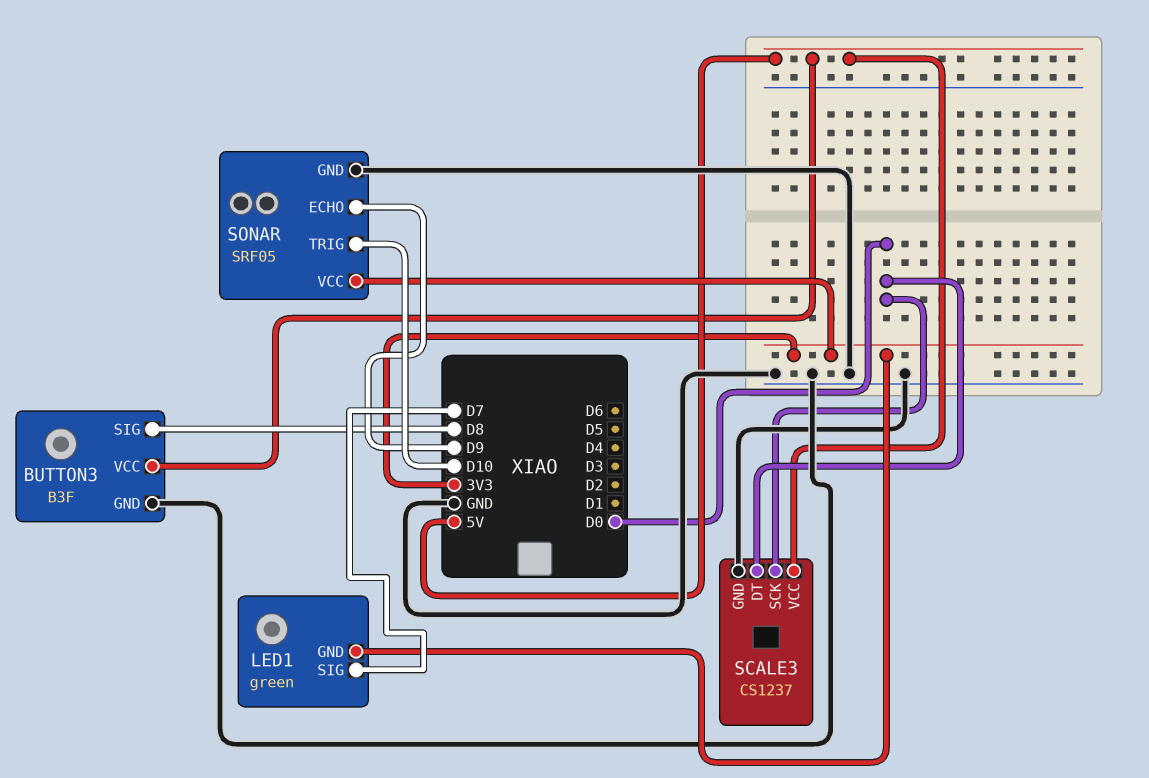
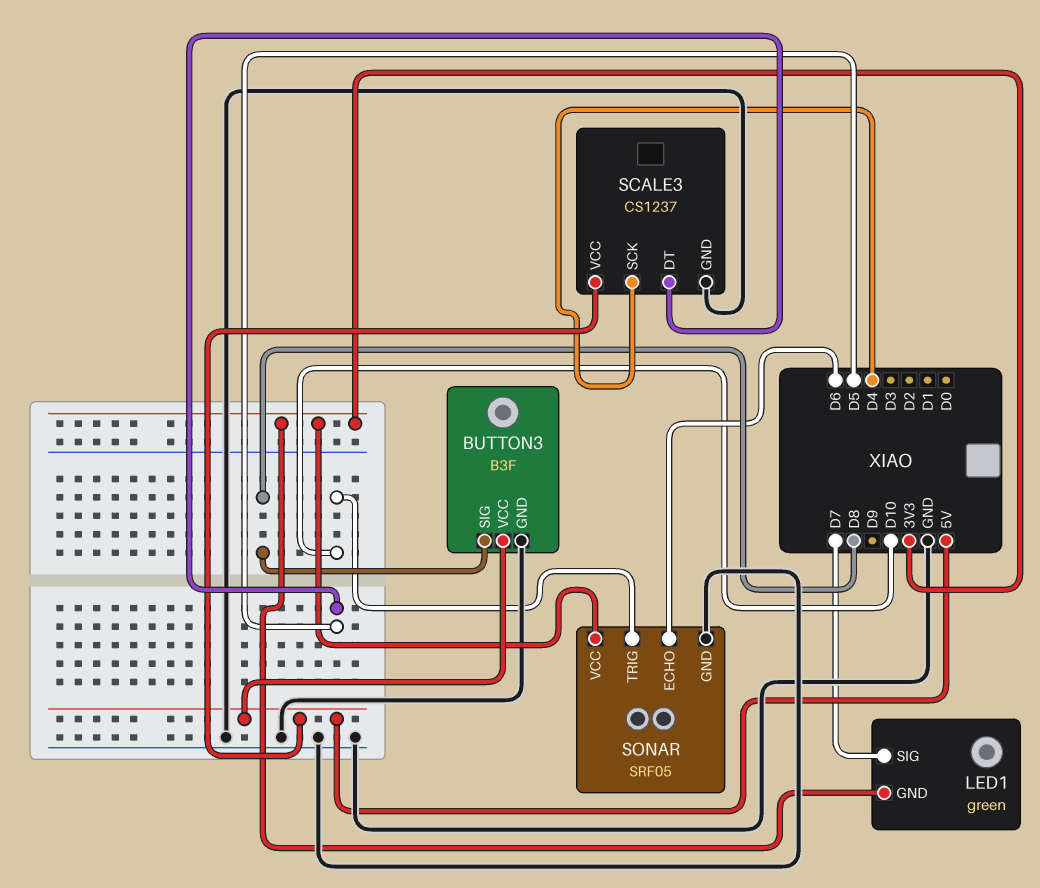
SCALE3 pin DT: D0 -> D5
SCALE3 pin SCK: D0 -> D4
SONAR pin ECHO: D9 -> D6

